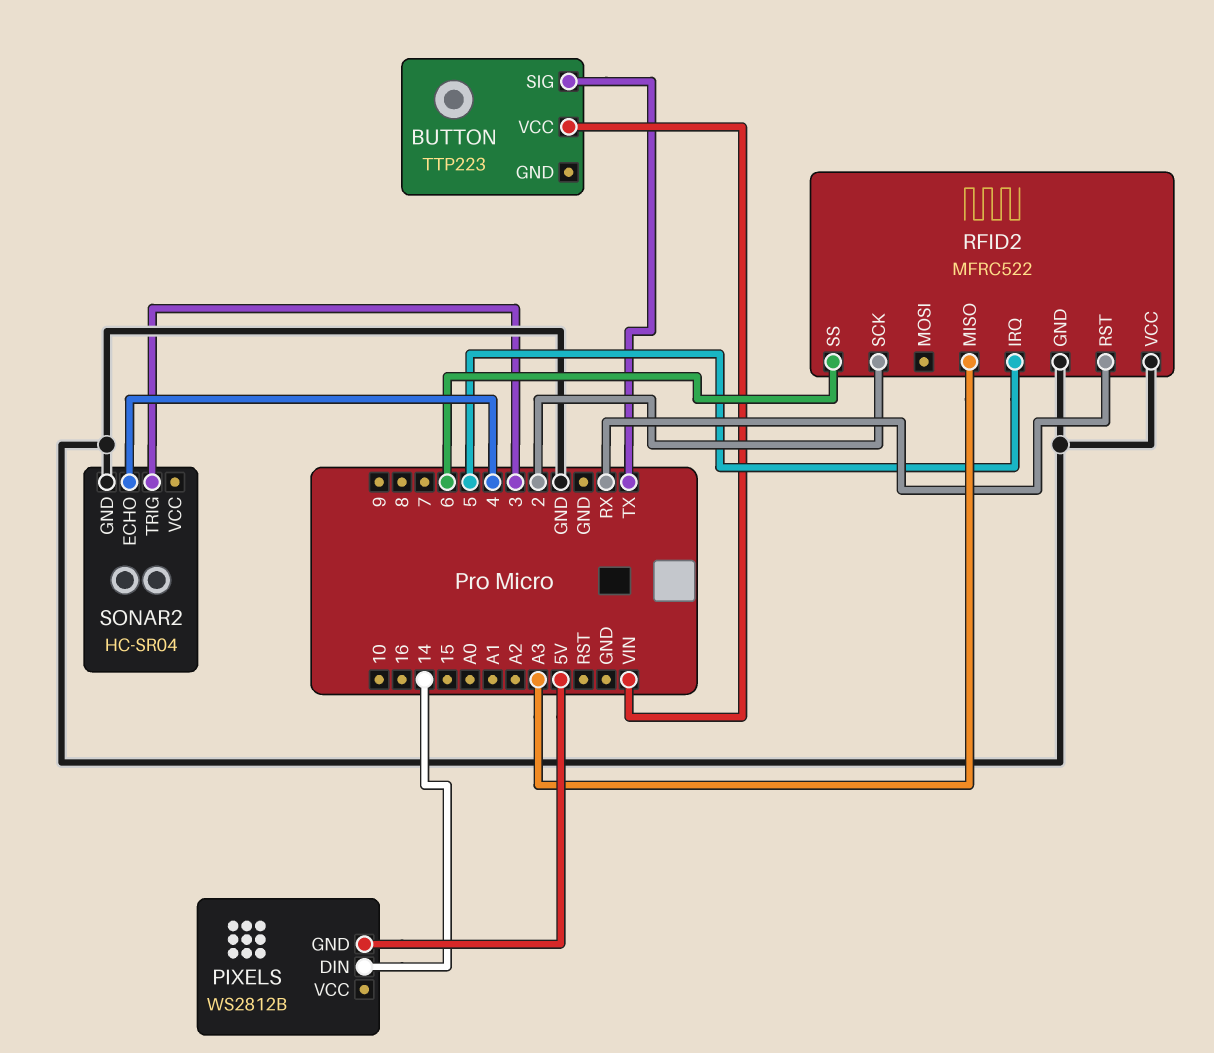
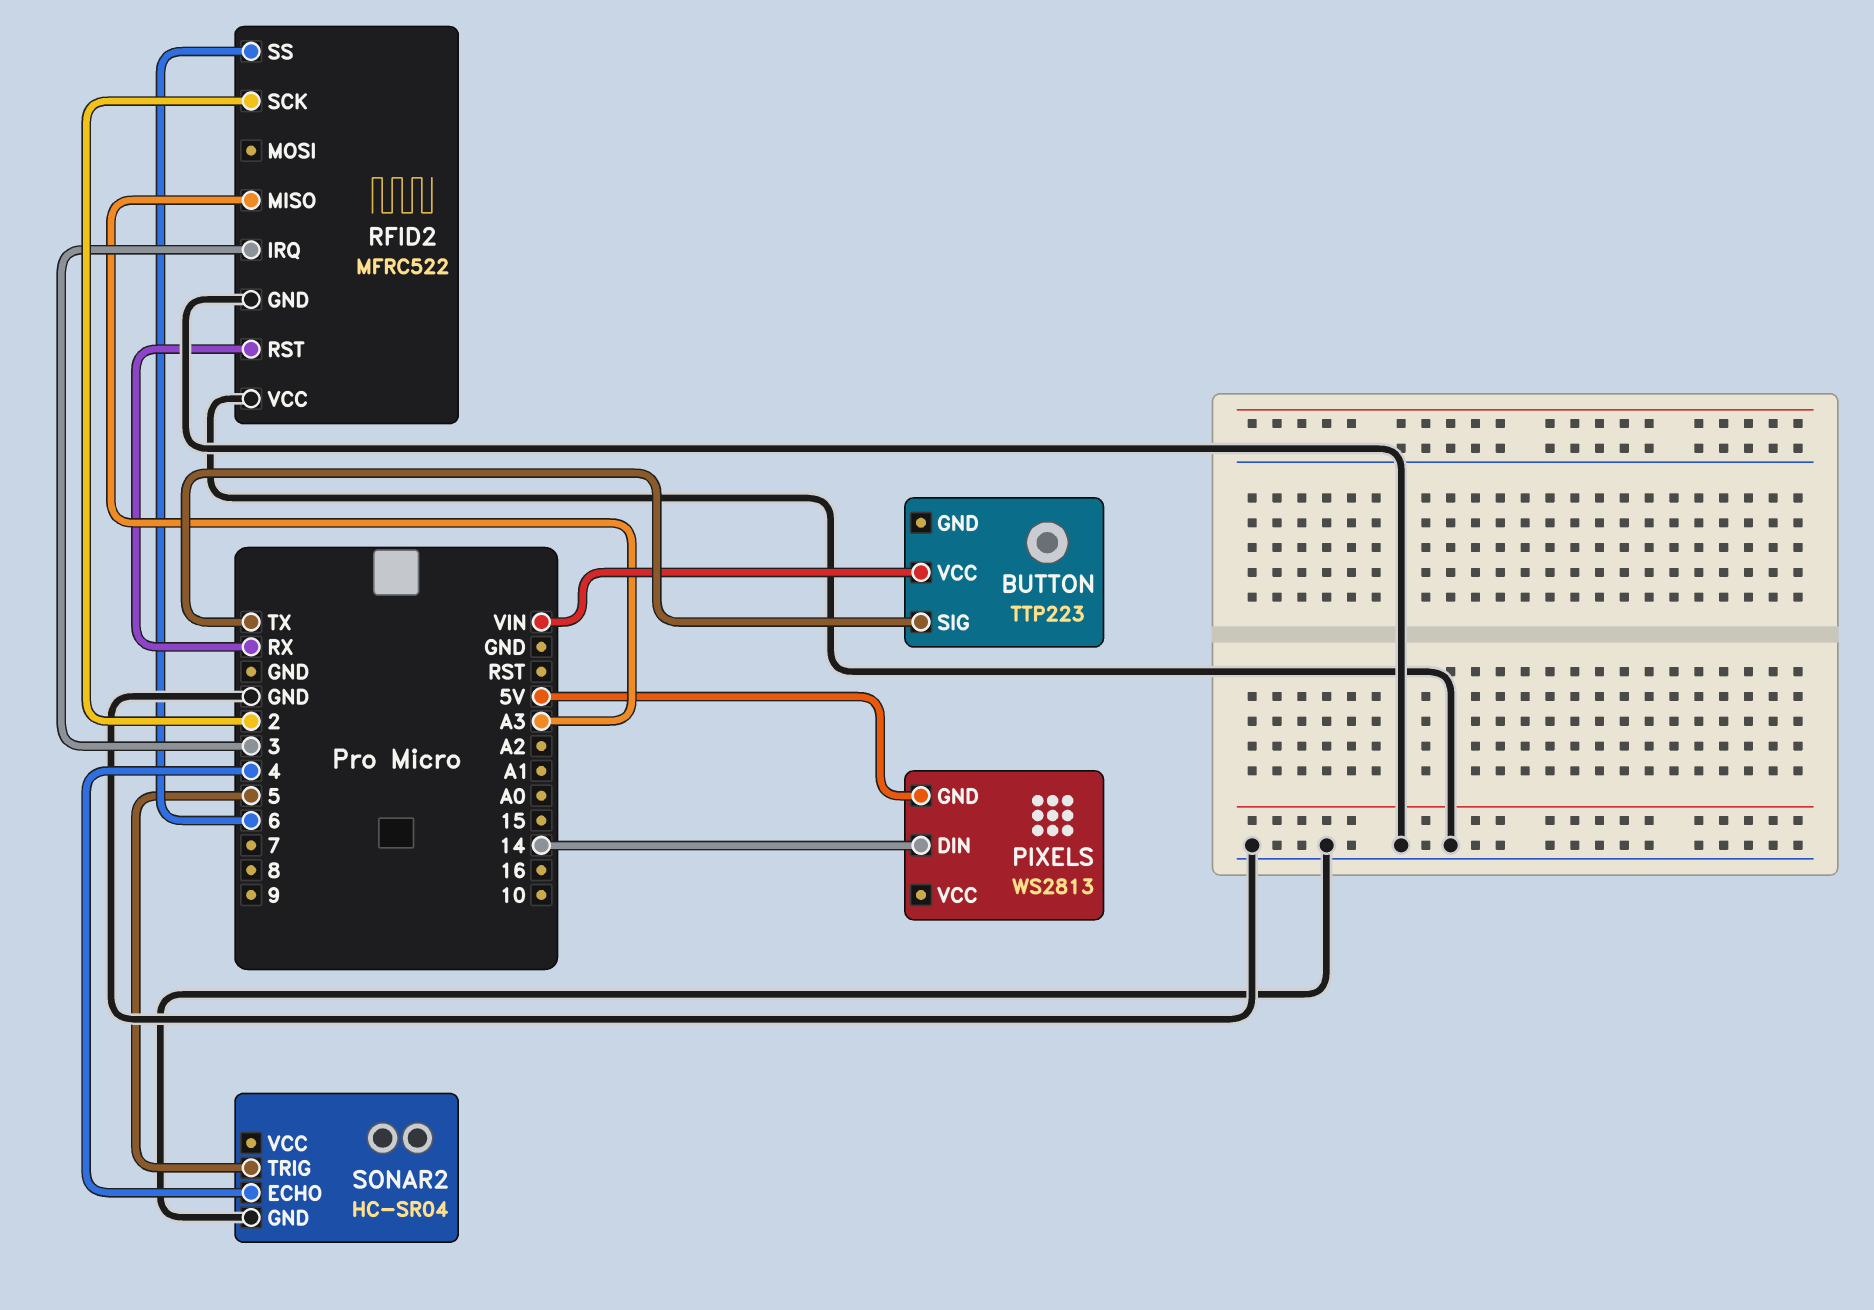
PIXELS: WS2812B -> WS2813
RFID2 pin IRQ: 5 -> 3
SONAR2 pin TRIG: 3 -> 5

